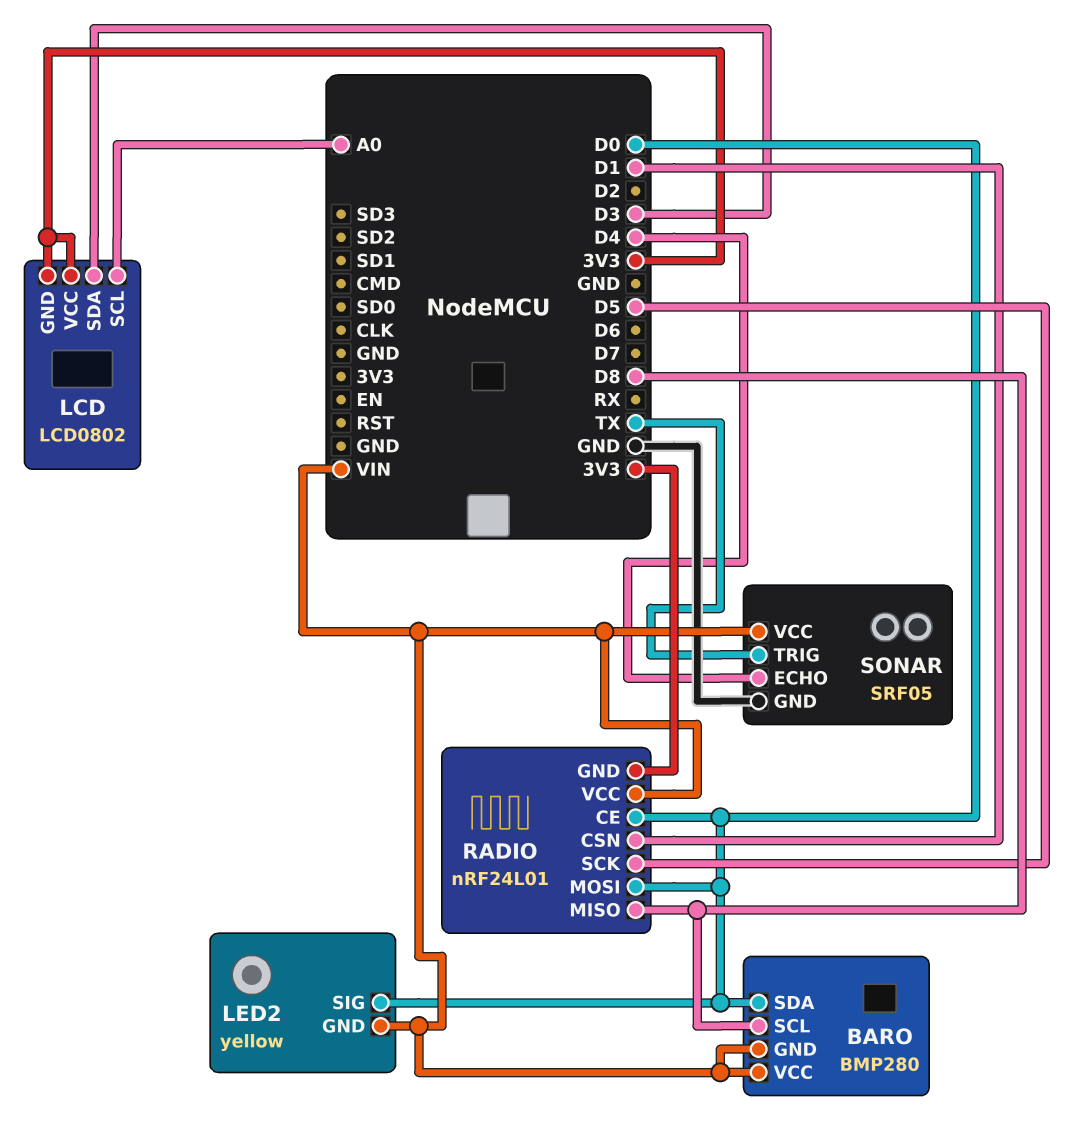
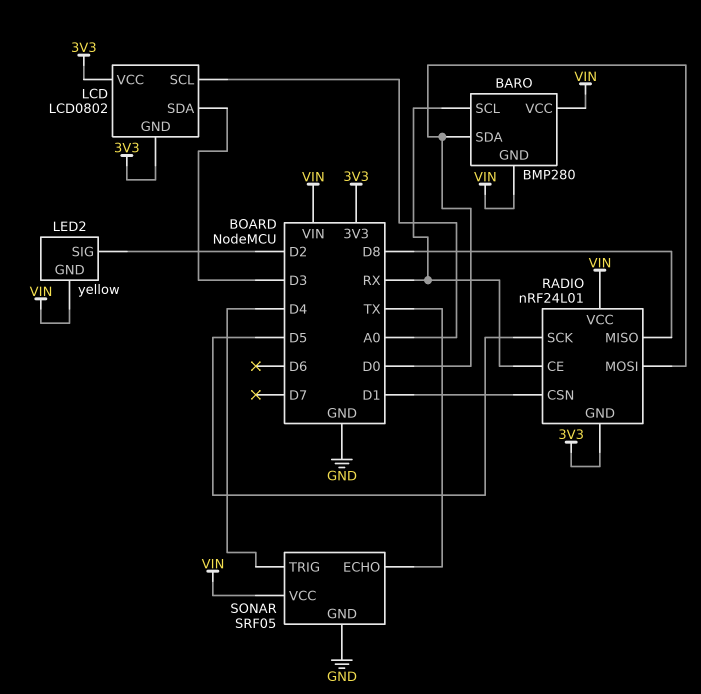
BARO pin SCL: D8 -> RX
LED2 pin SIG: D0 -> D2
RADIO pin CE: D0 -> RX
SONAR pin ECHO: D4 -> TX
SONAR pin TRIG: TX -> D4

